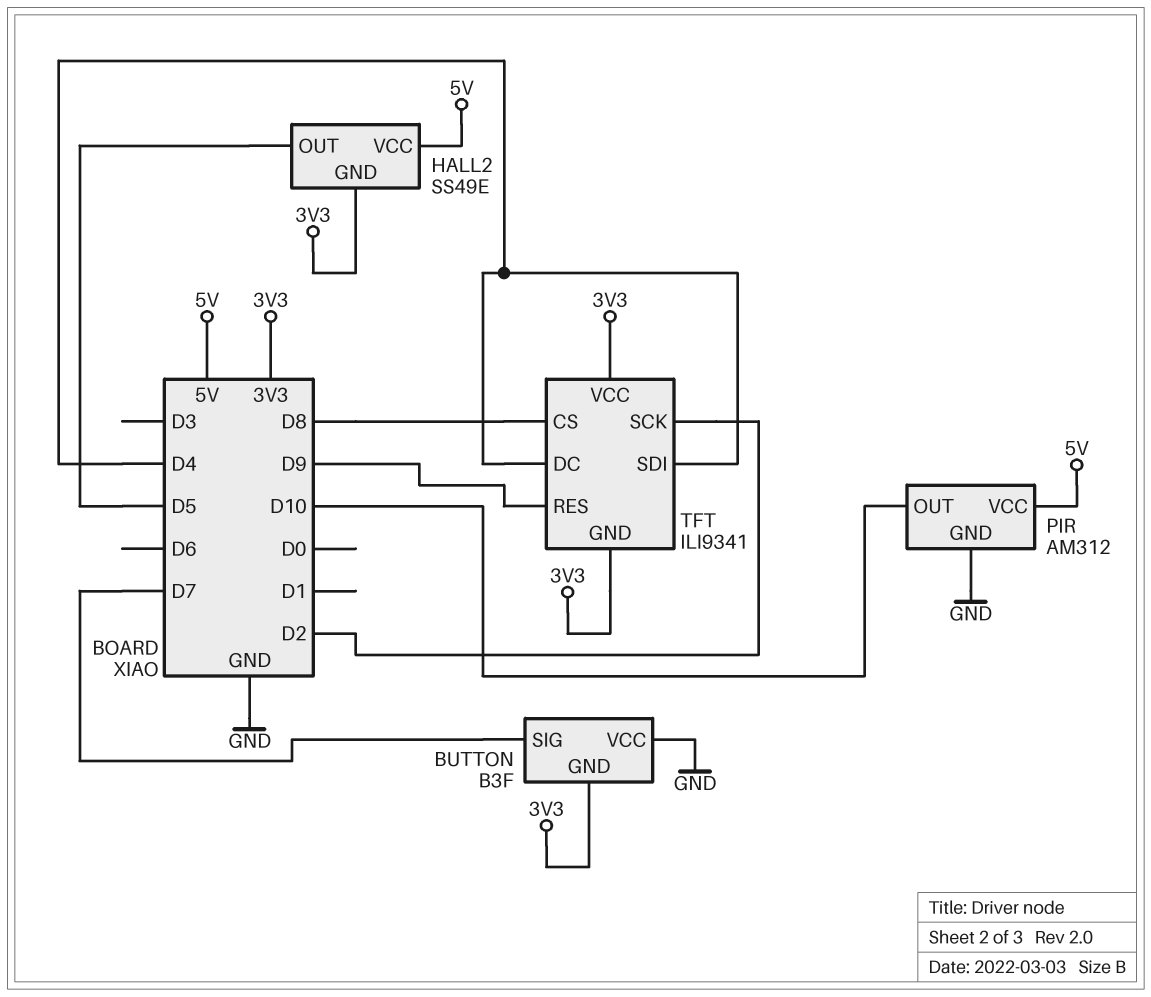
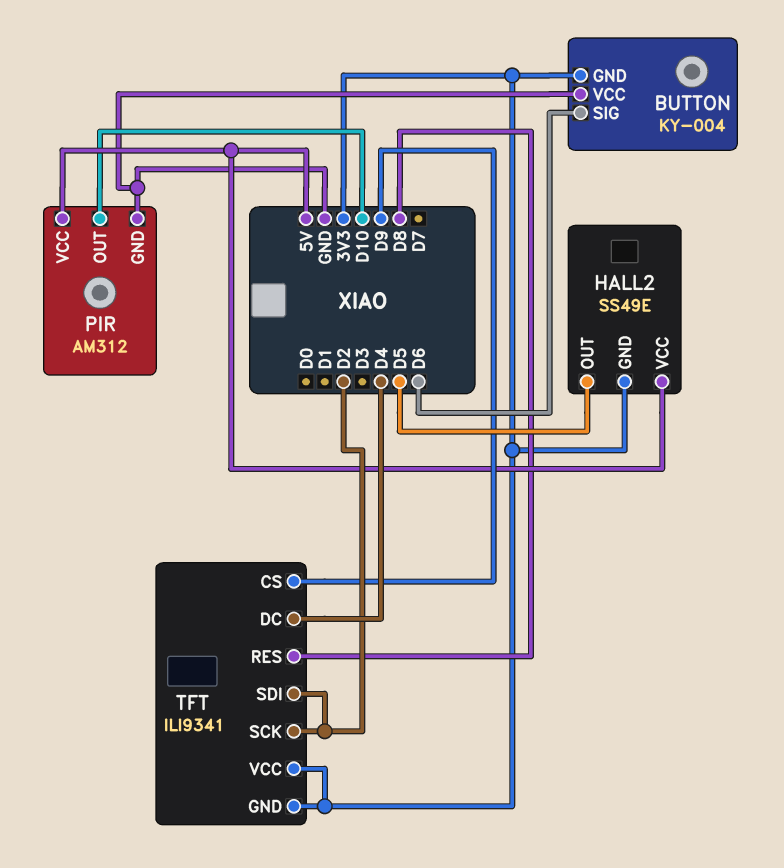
BUTTON: B3F -> KY-004
BUTTON pin SIG: D7 -> D6
TFT pin CS: D8 -> D9
TFT pin RES: D9 -> D8
TFT pin SDI: D4 -> D2

